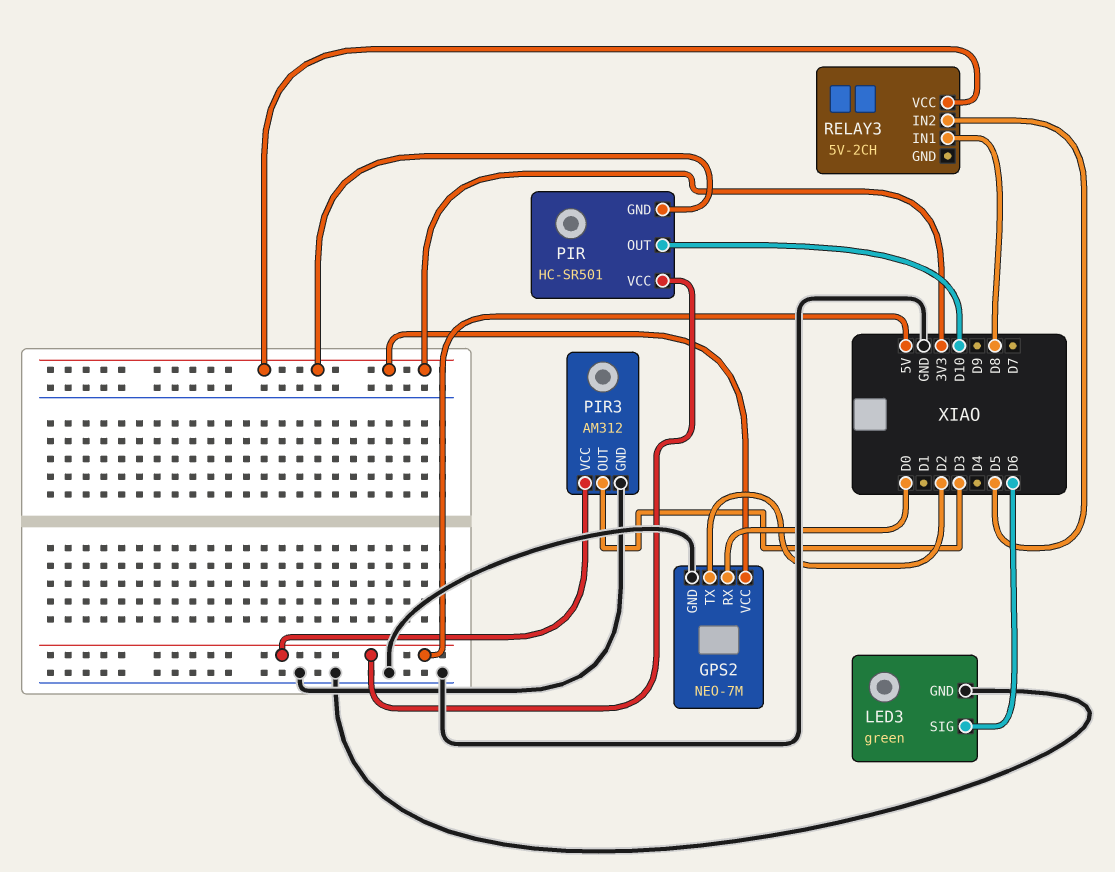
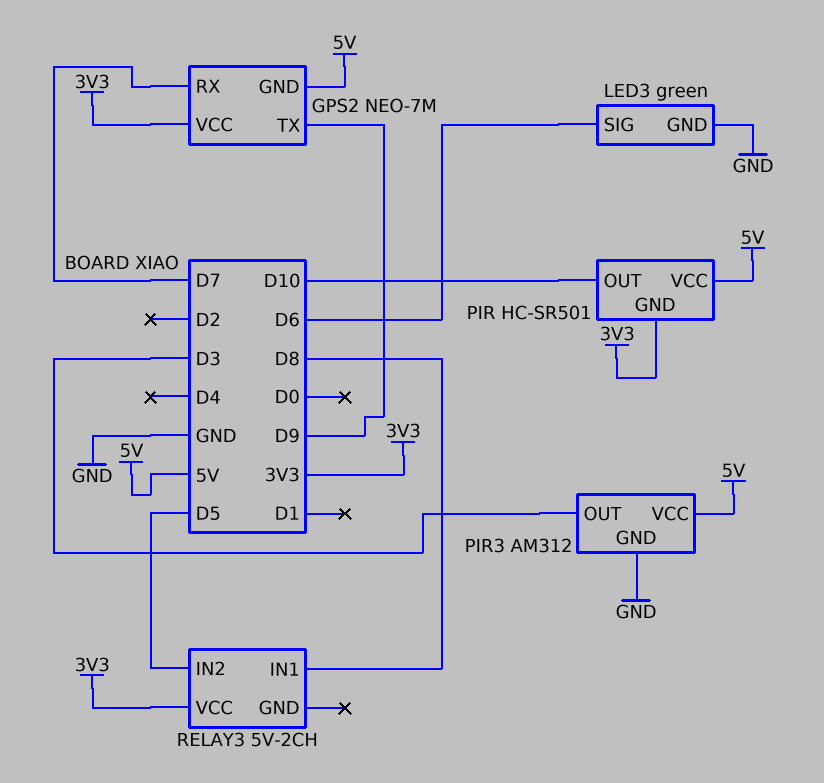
GPS2 pin GND: GND -> 5V
GPS2 pin RX: D0 -> D7
GPS2 pin TX: D2 -> D9

